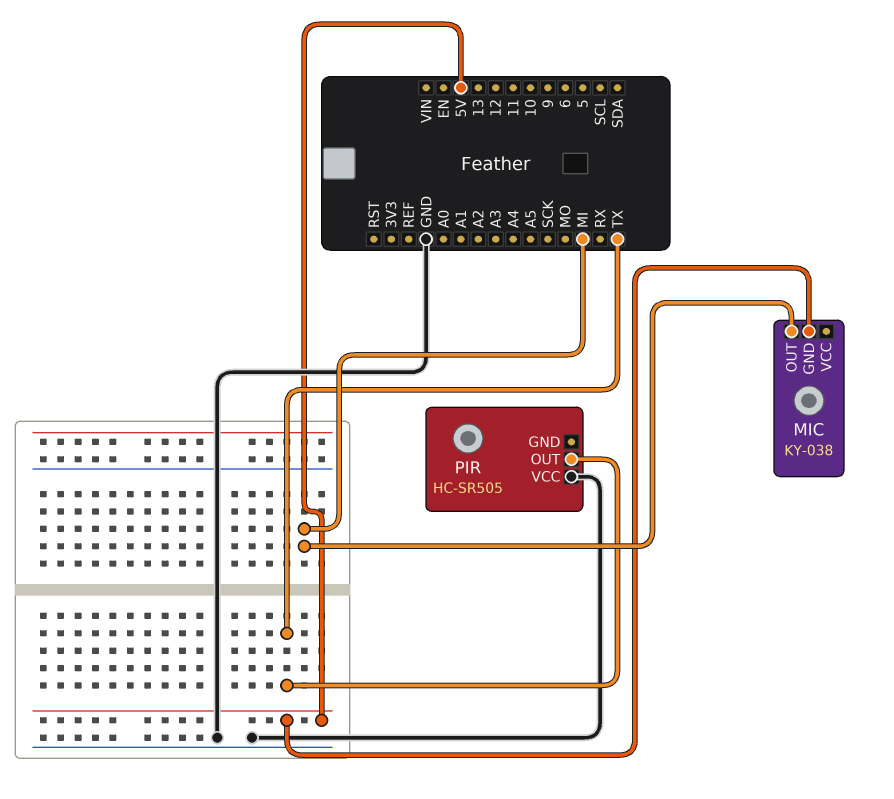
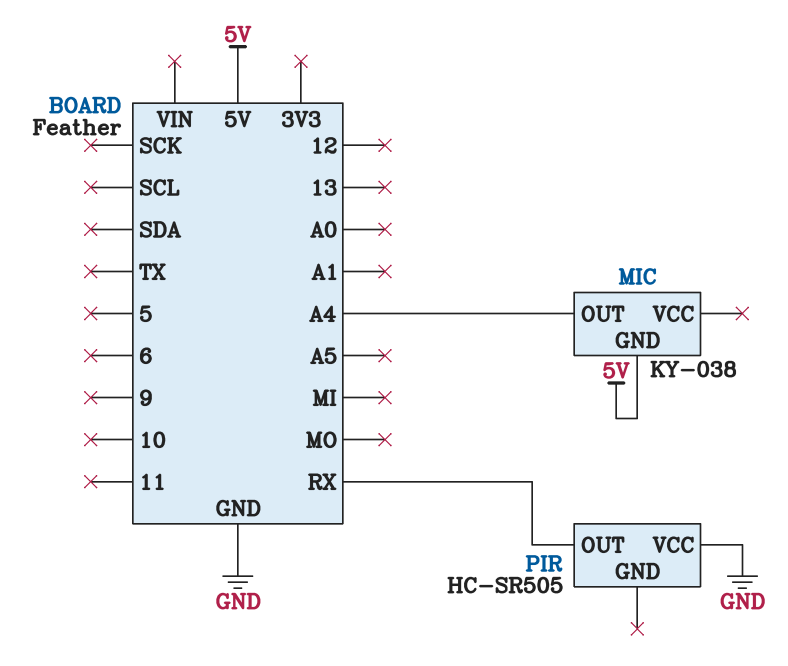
MIC pin OUT: MI -> A4
PIR pin OUT: TX -> RX

